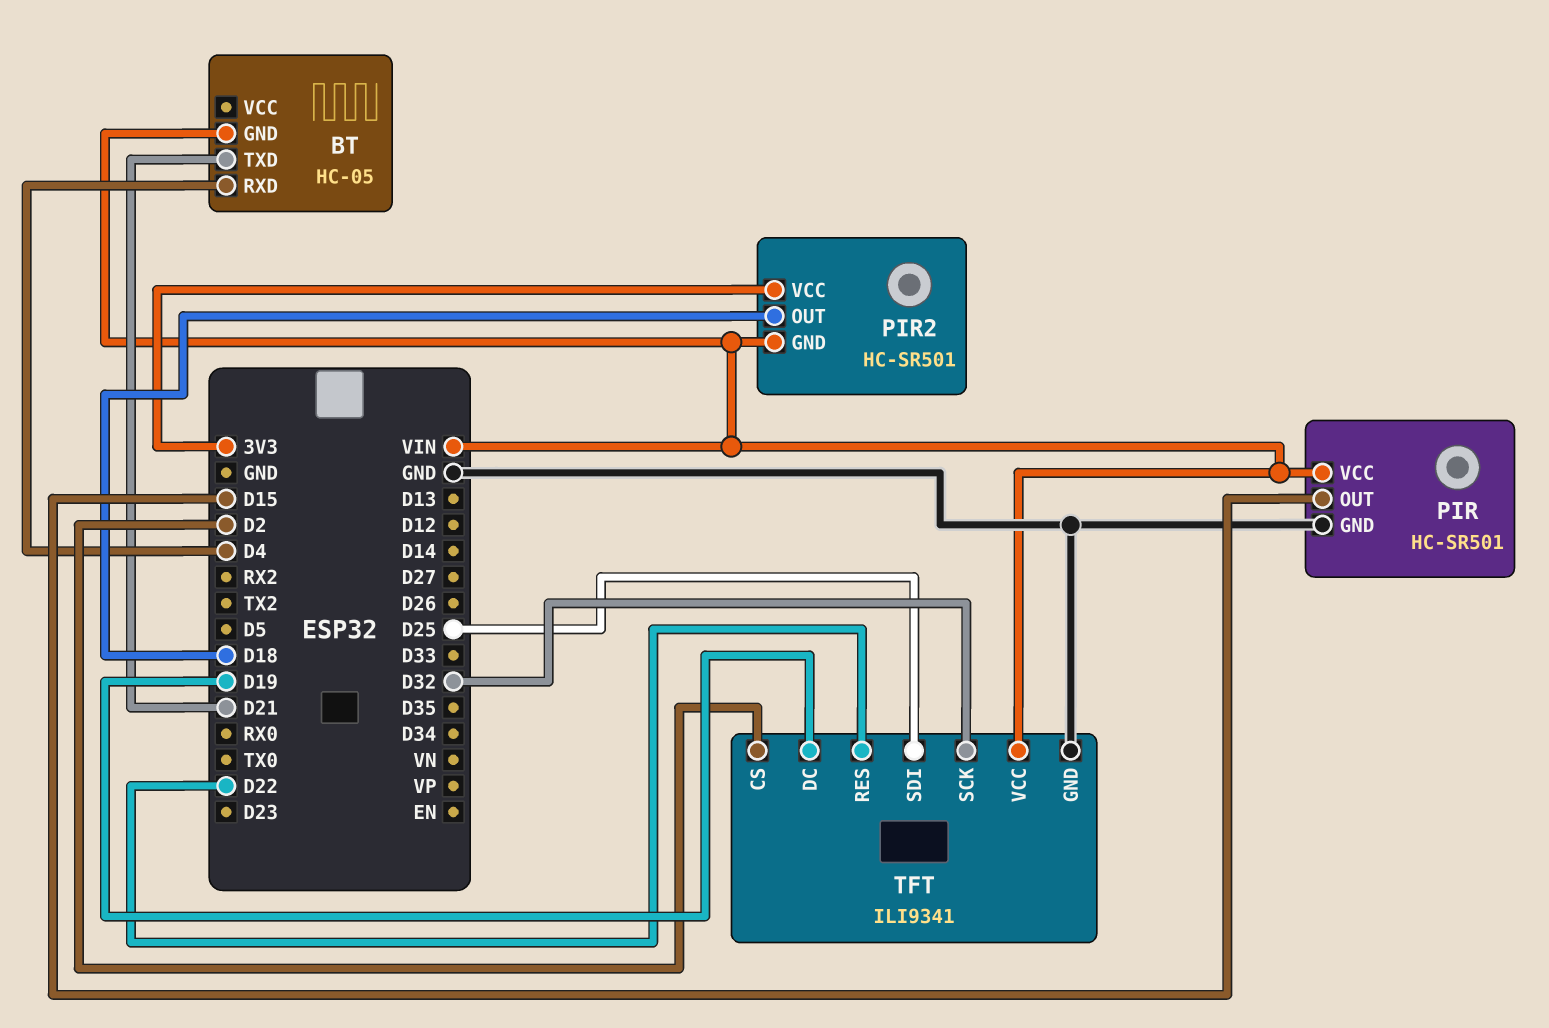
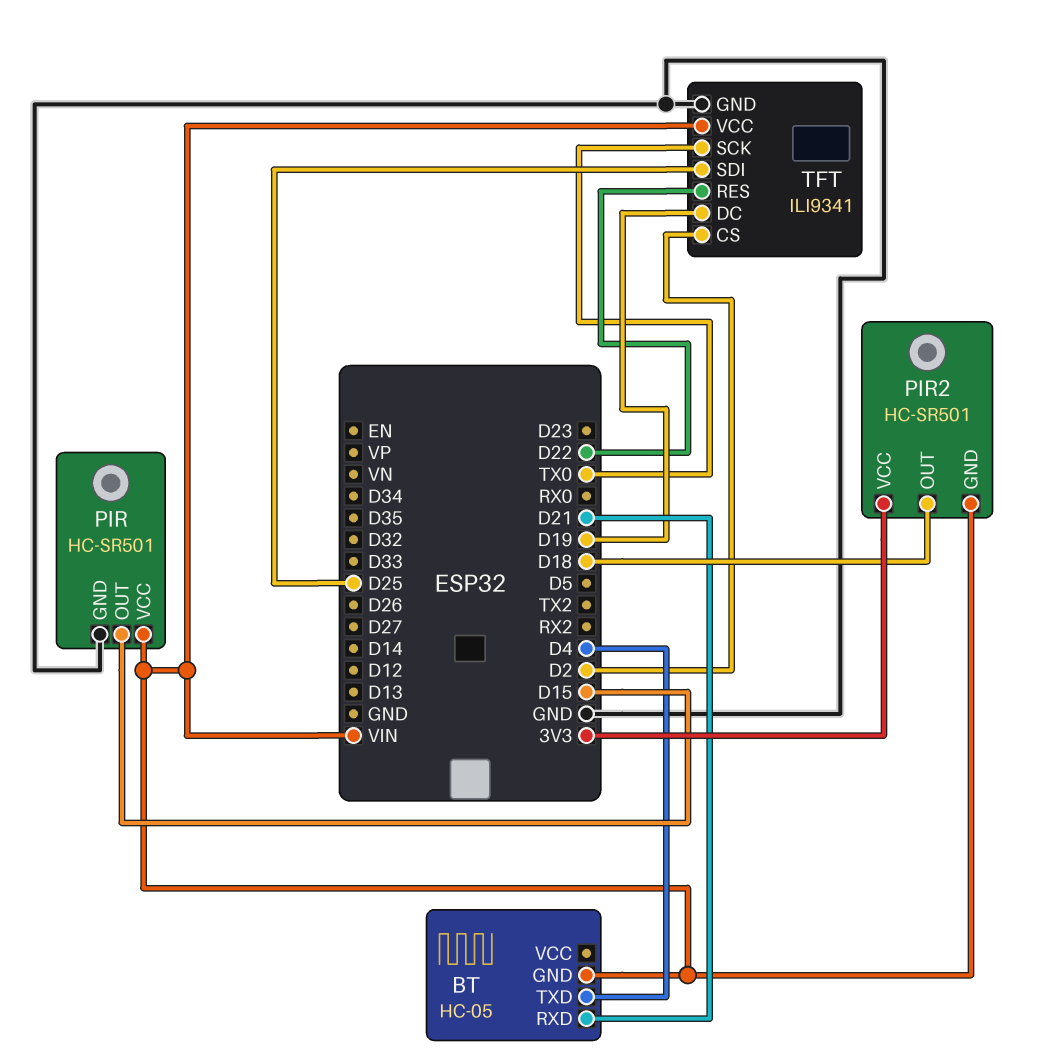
BT pin RXD: D4 -> D21
BT pin TXD: D21 -> D4
TFT pin SCK: D32 -> TX0

